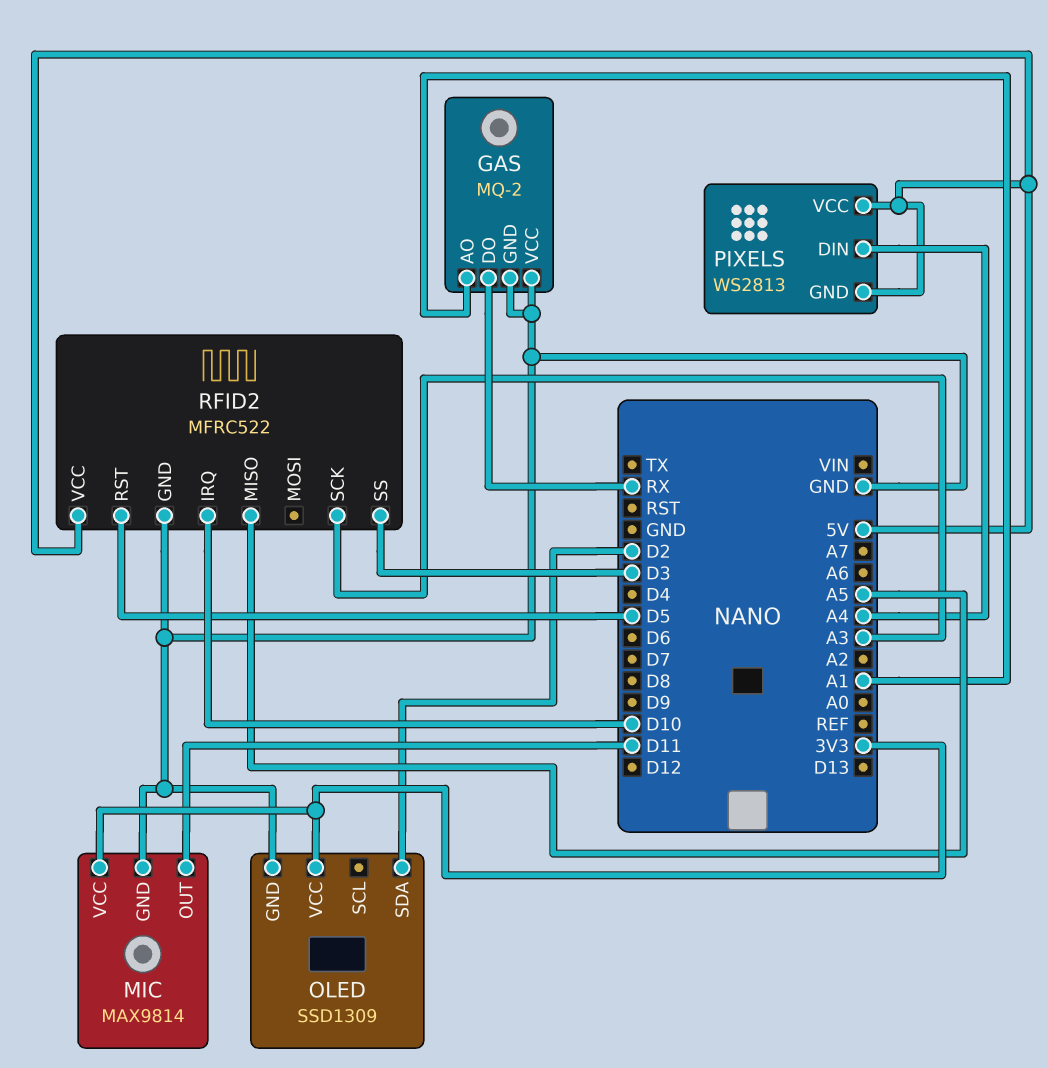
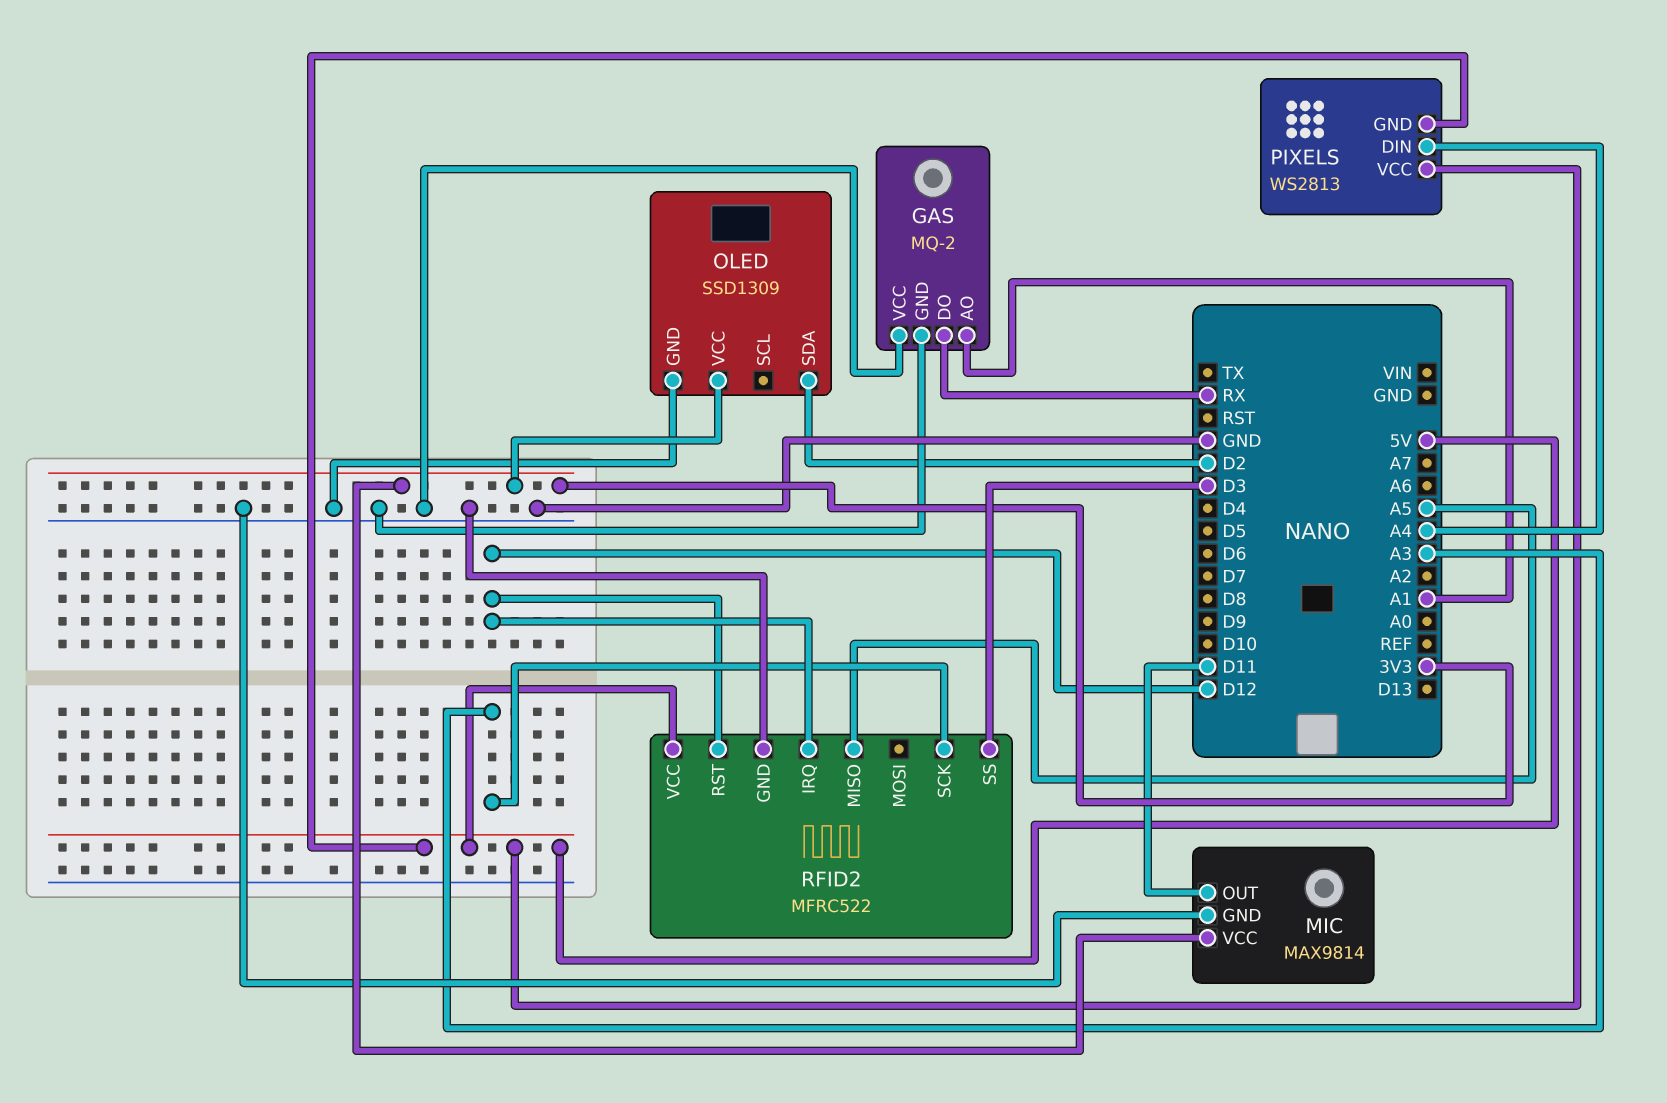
RFID2 pin IRQ: D10 -> D12
RFID2 pin RST: D5 -> D12

